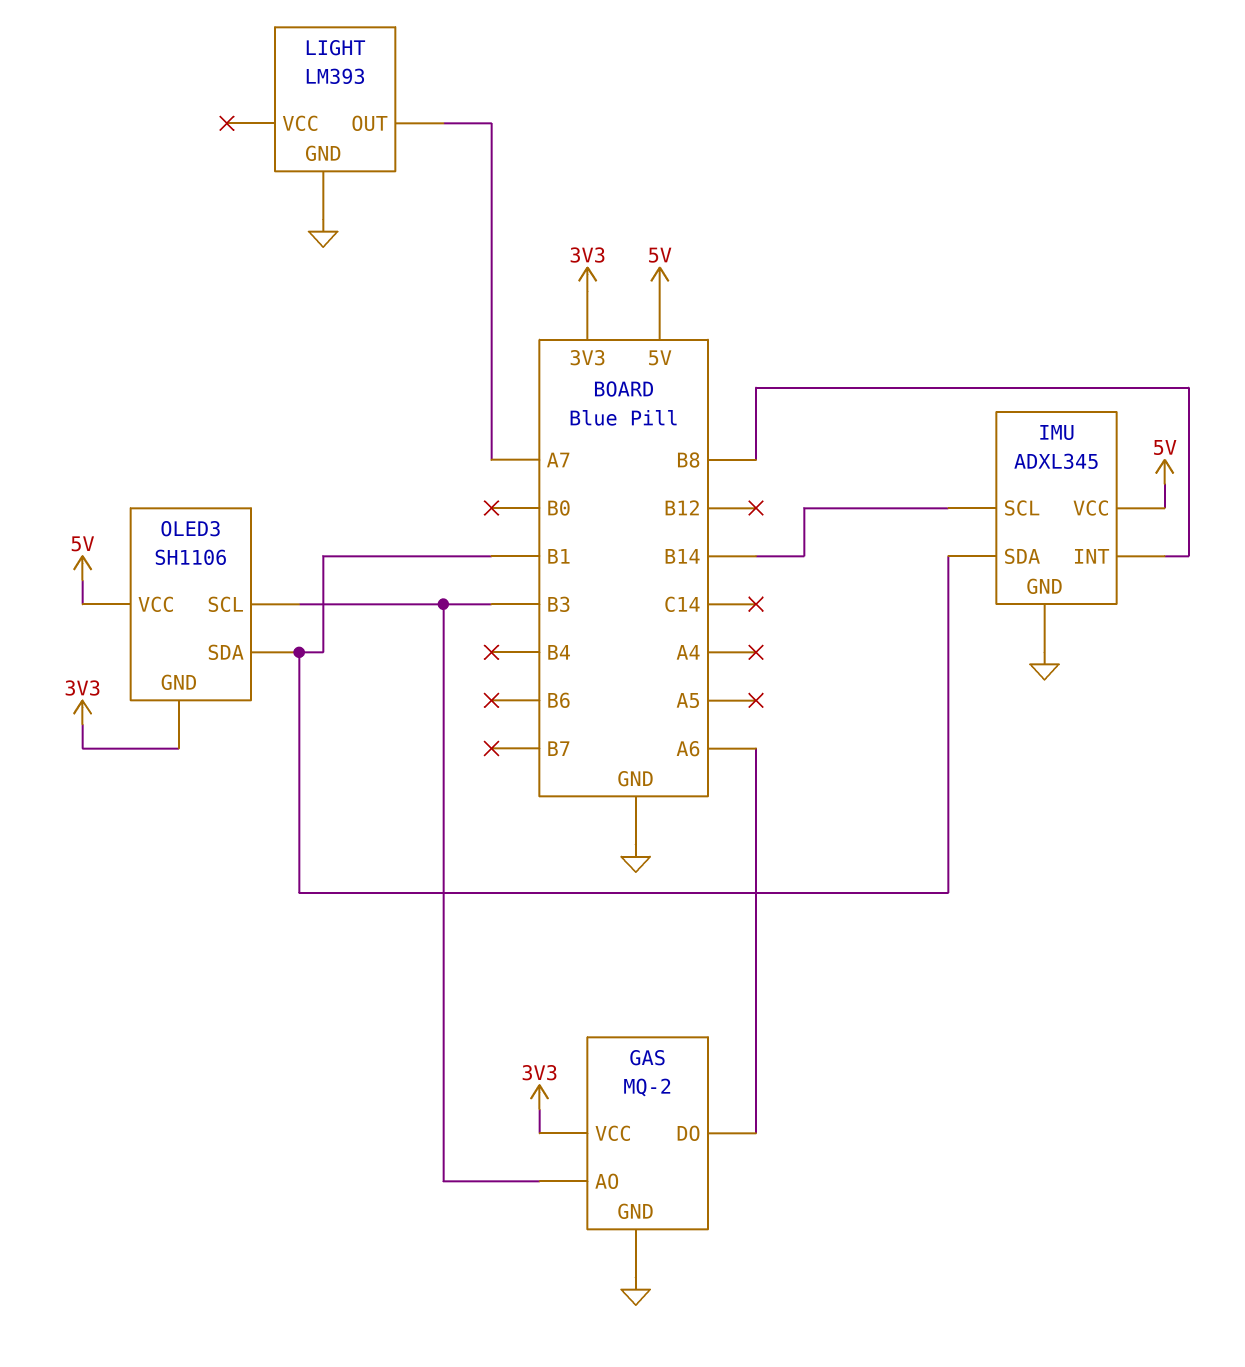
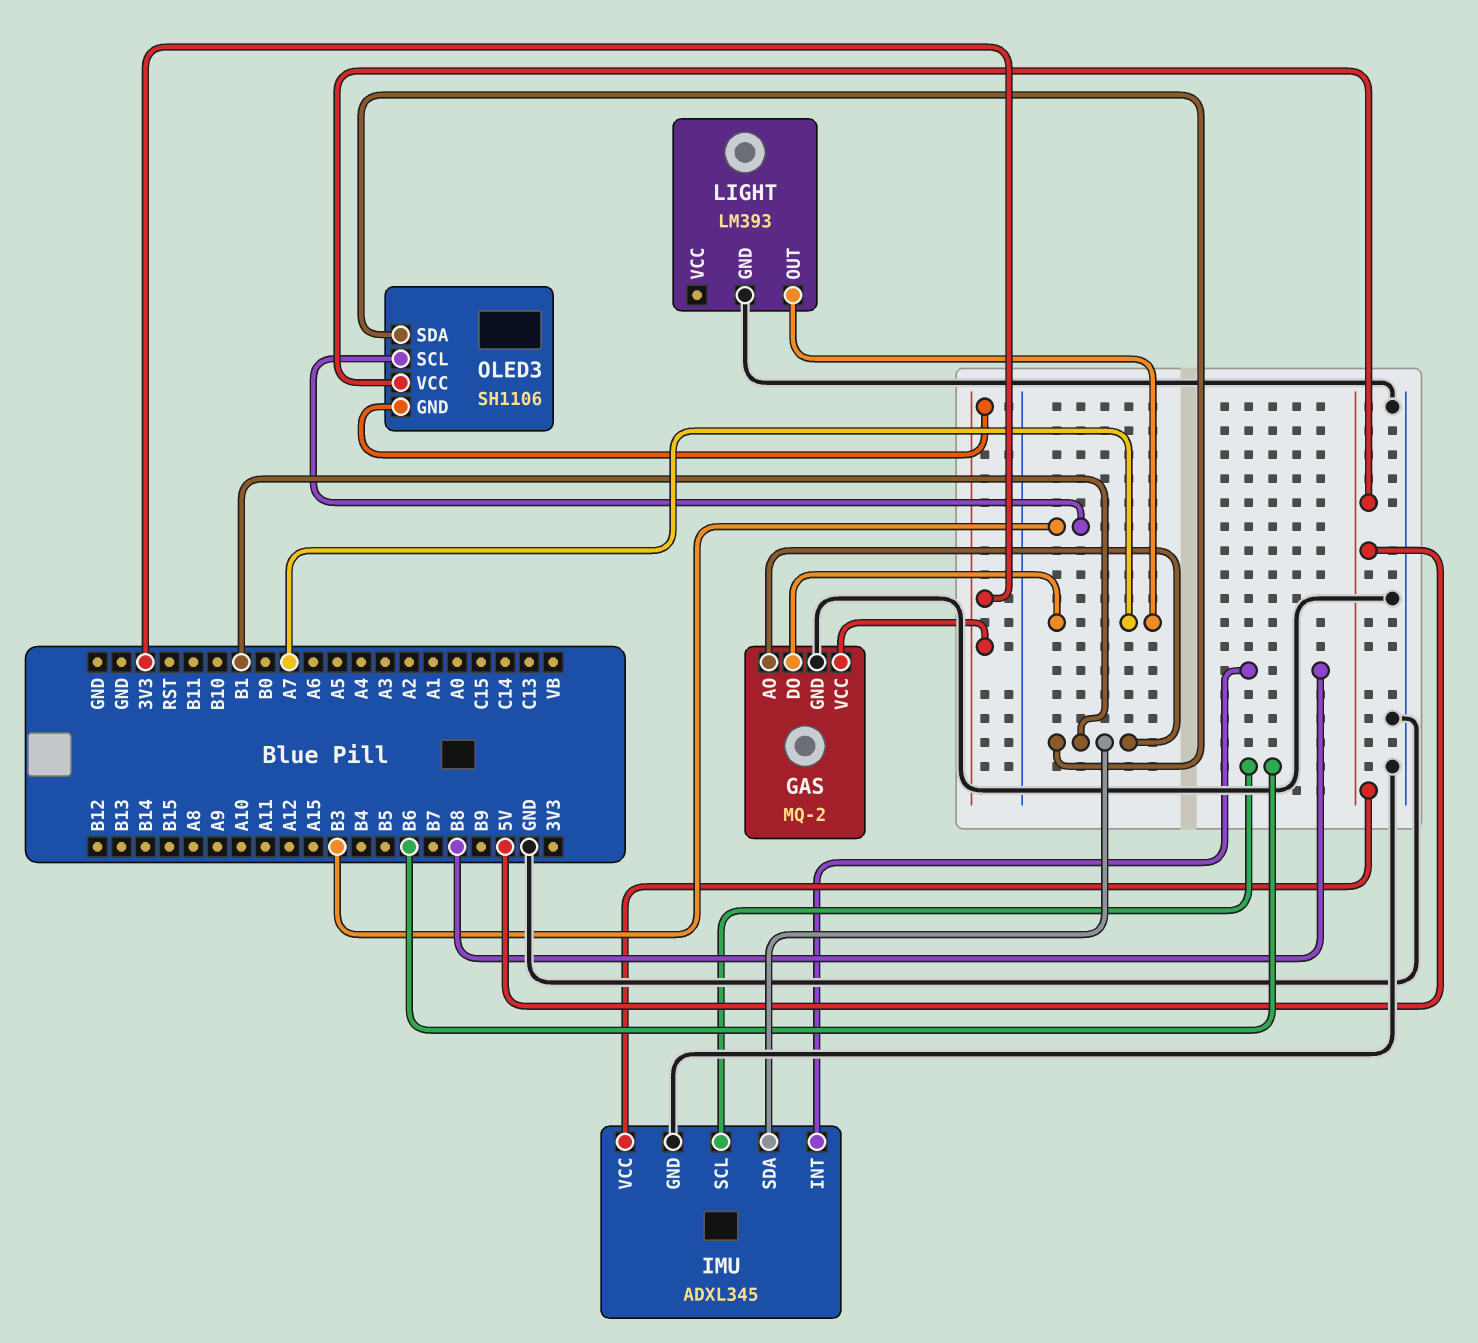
GAS pin AO: B3 -> B1
GAS pin DO: A6 -> A7
IMU pin SCL: B14 -> B6

